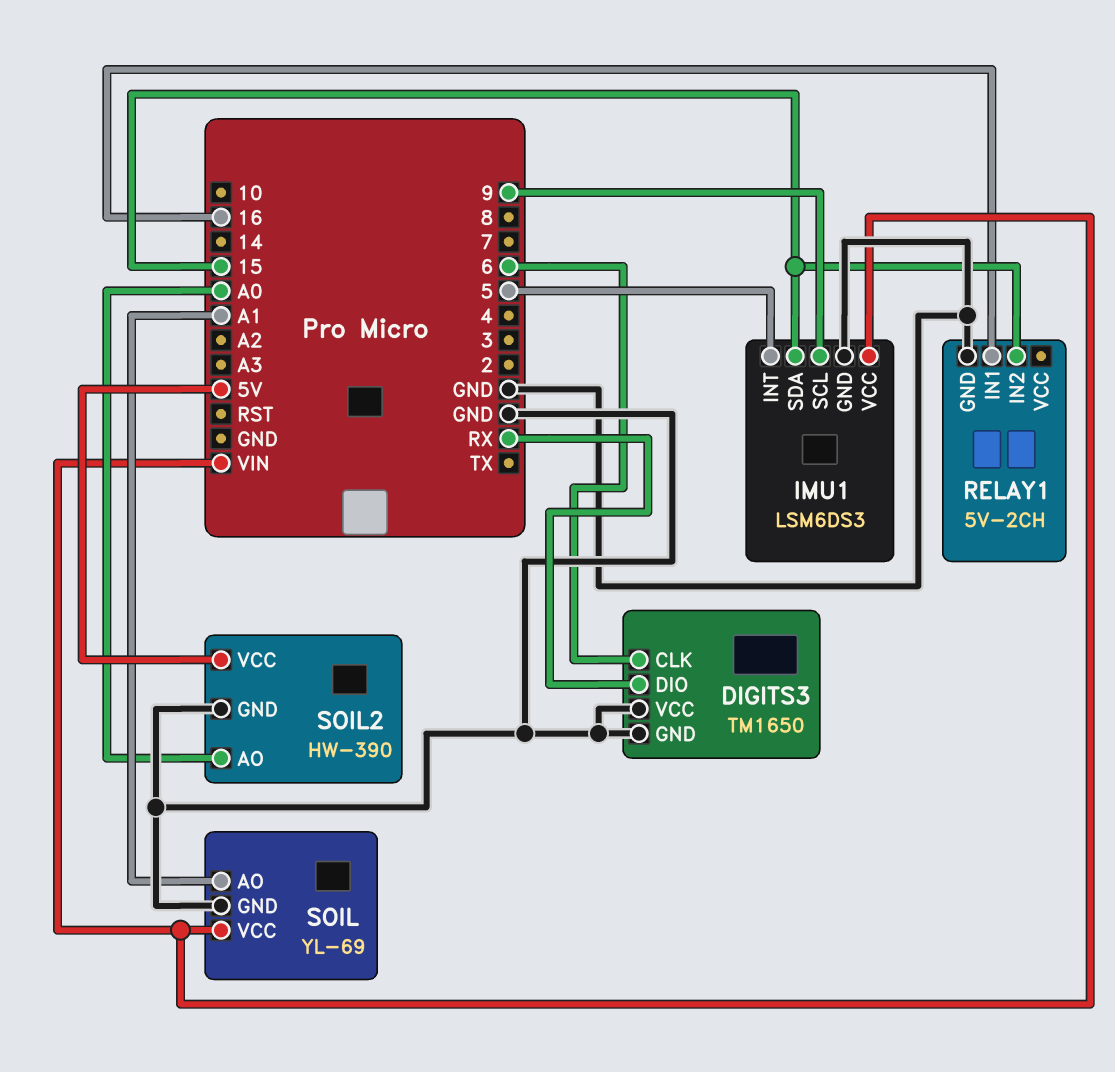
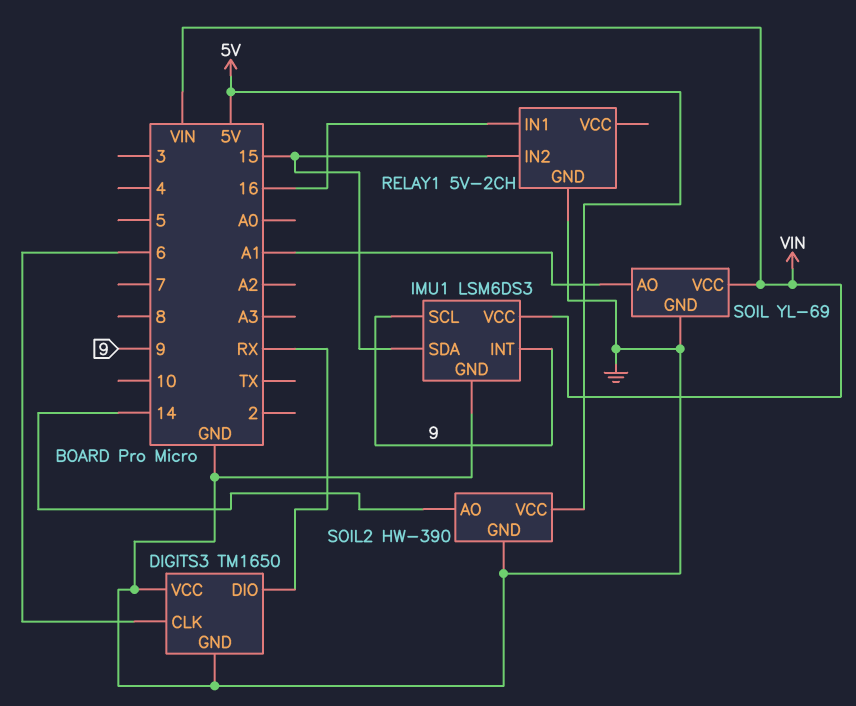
IMU1 pin INT: 5 -> 9
SOIL2 pin AO: A0 -> 14

